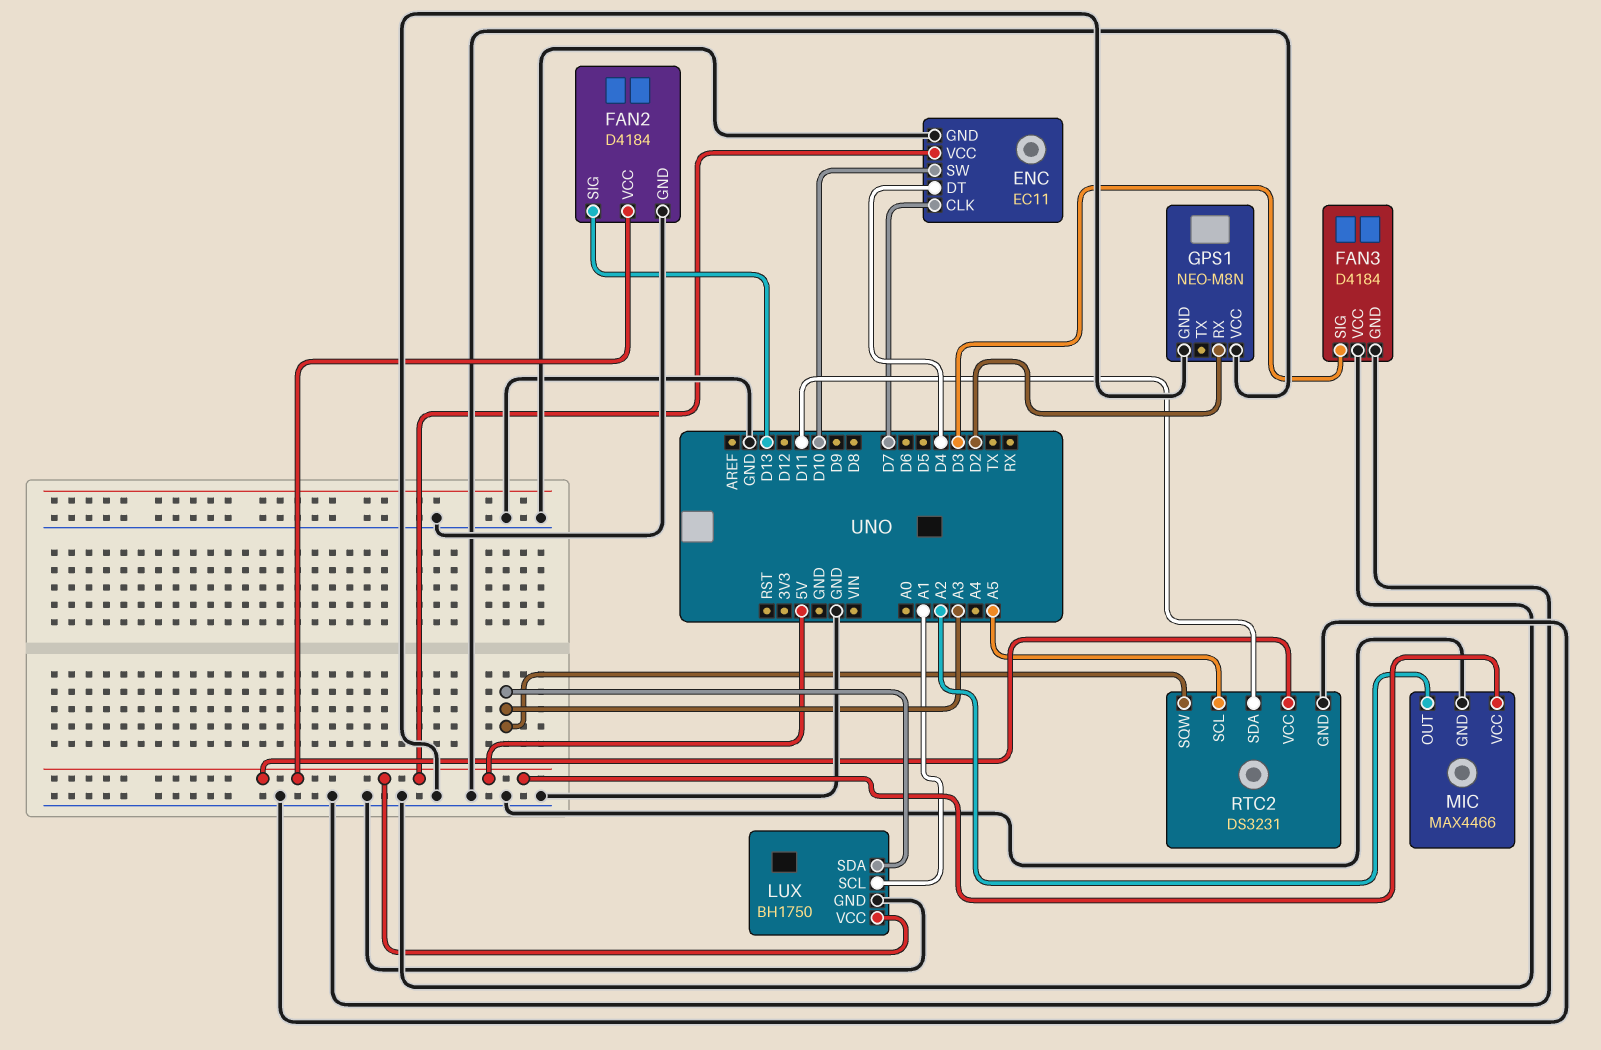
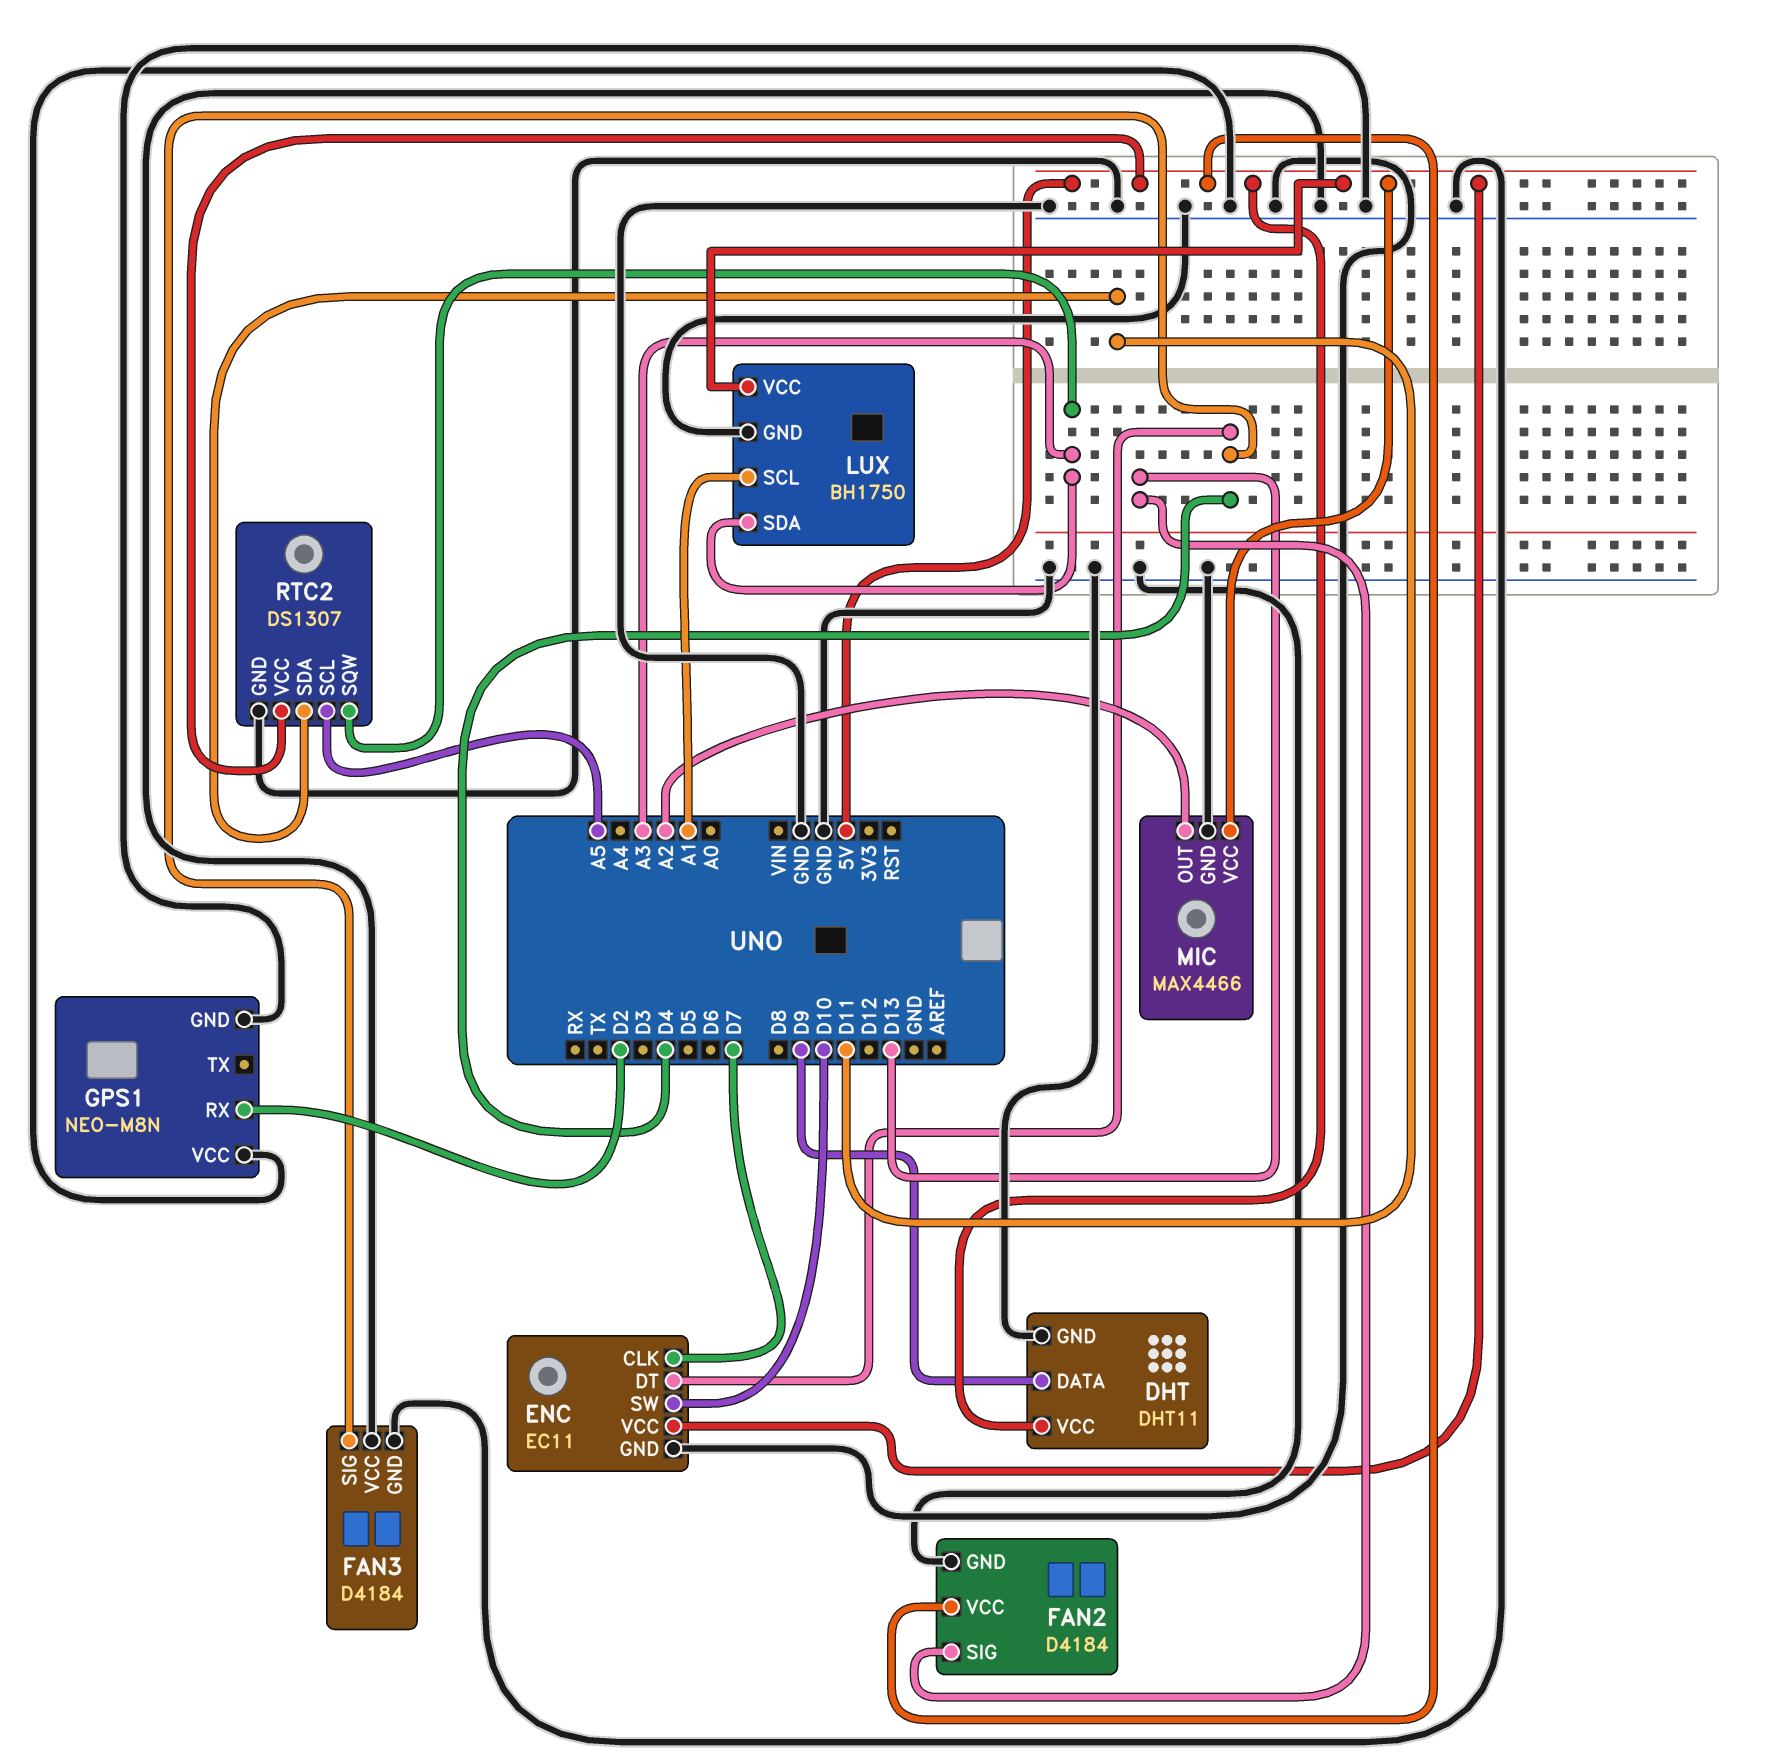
DHT: none -> DHT11
DHT pin DATA: none -> D9
DHT pin GND: none -> GND
DHT pin VCC: none -> 5V
FAN3 pin SIG: D3 -> D4
RTC2: DS3231 -> DS1307

